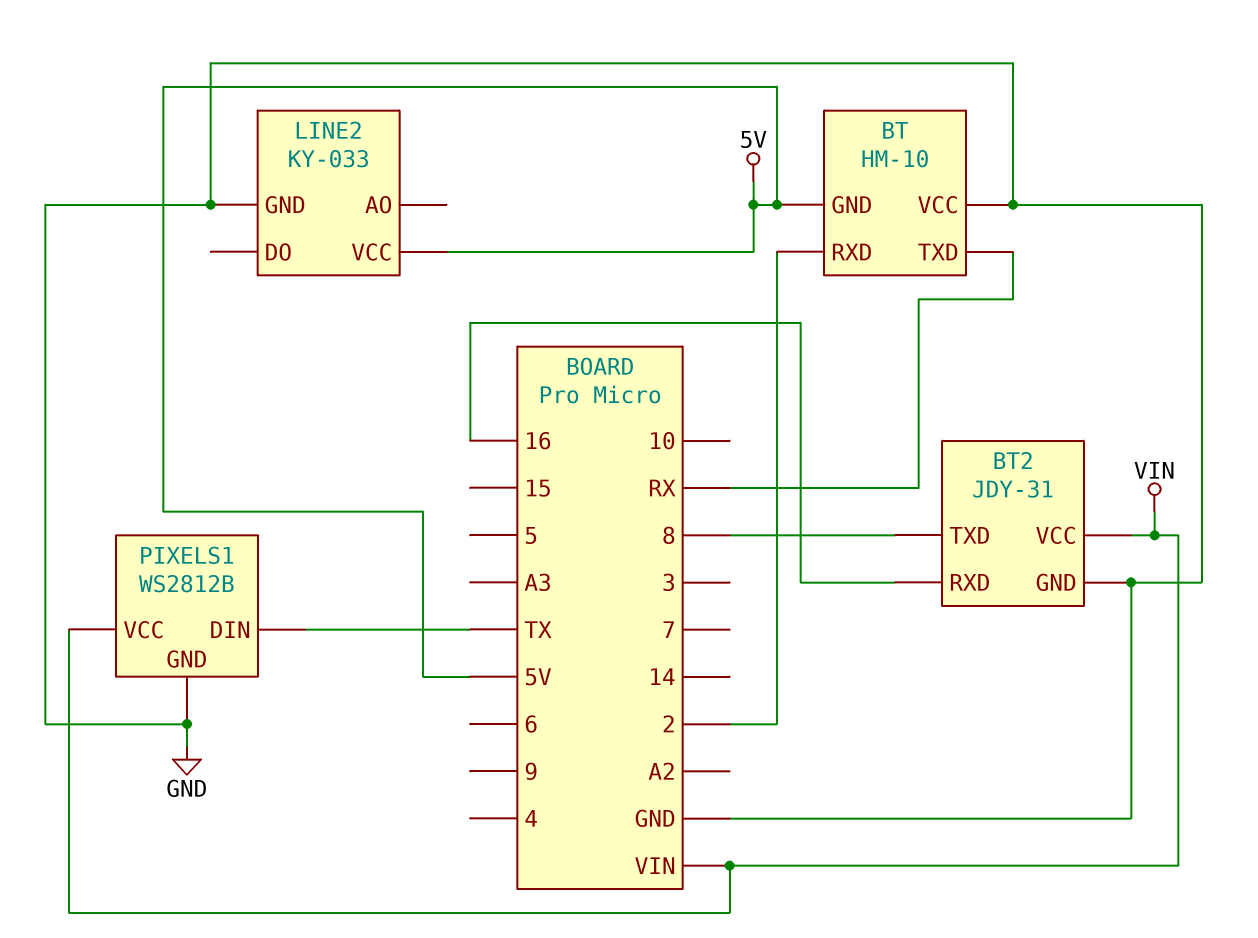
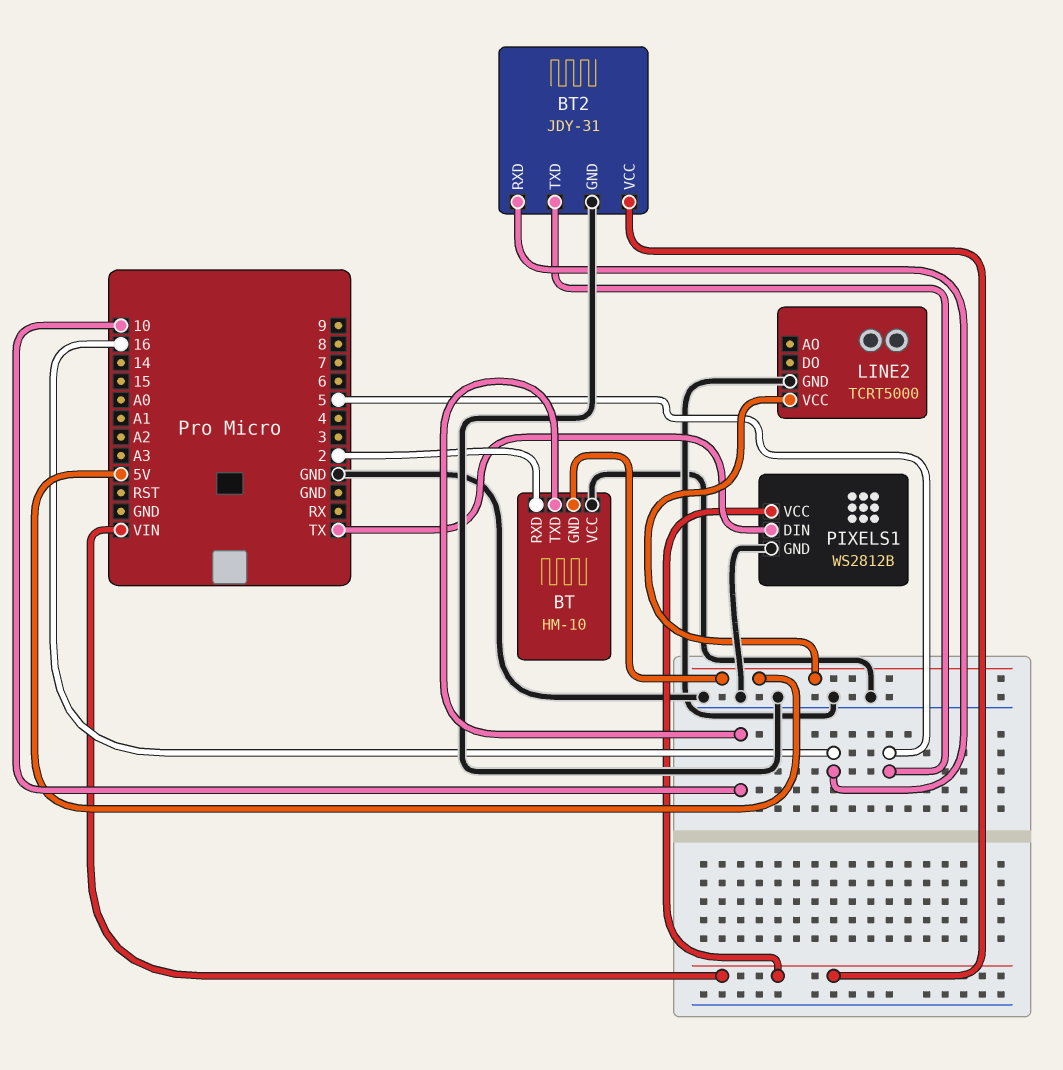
BT pin TXD: RX -> 10
BT2 pin TXD: 8 -> 5
LINE2: KY-033 -> TCRT5000

